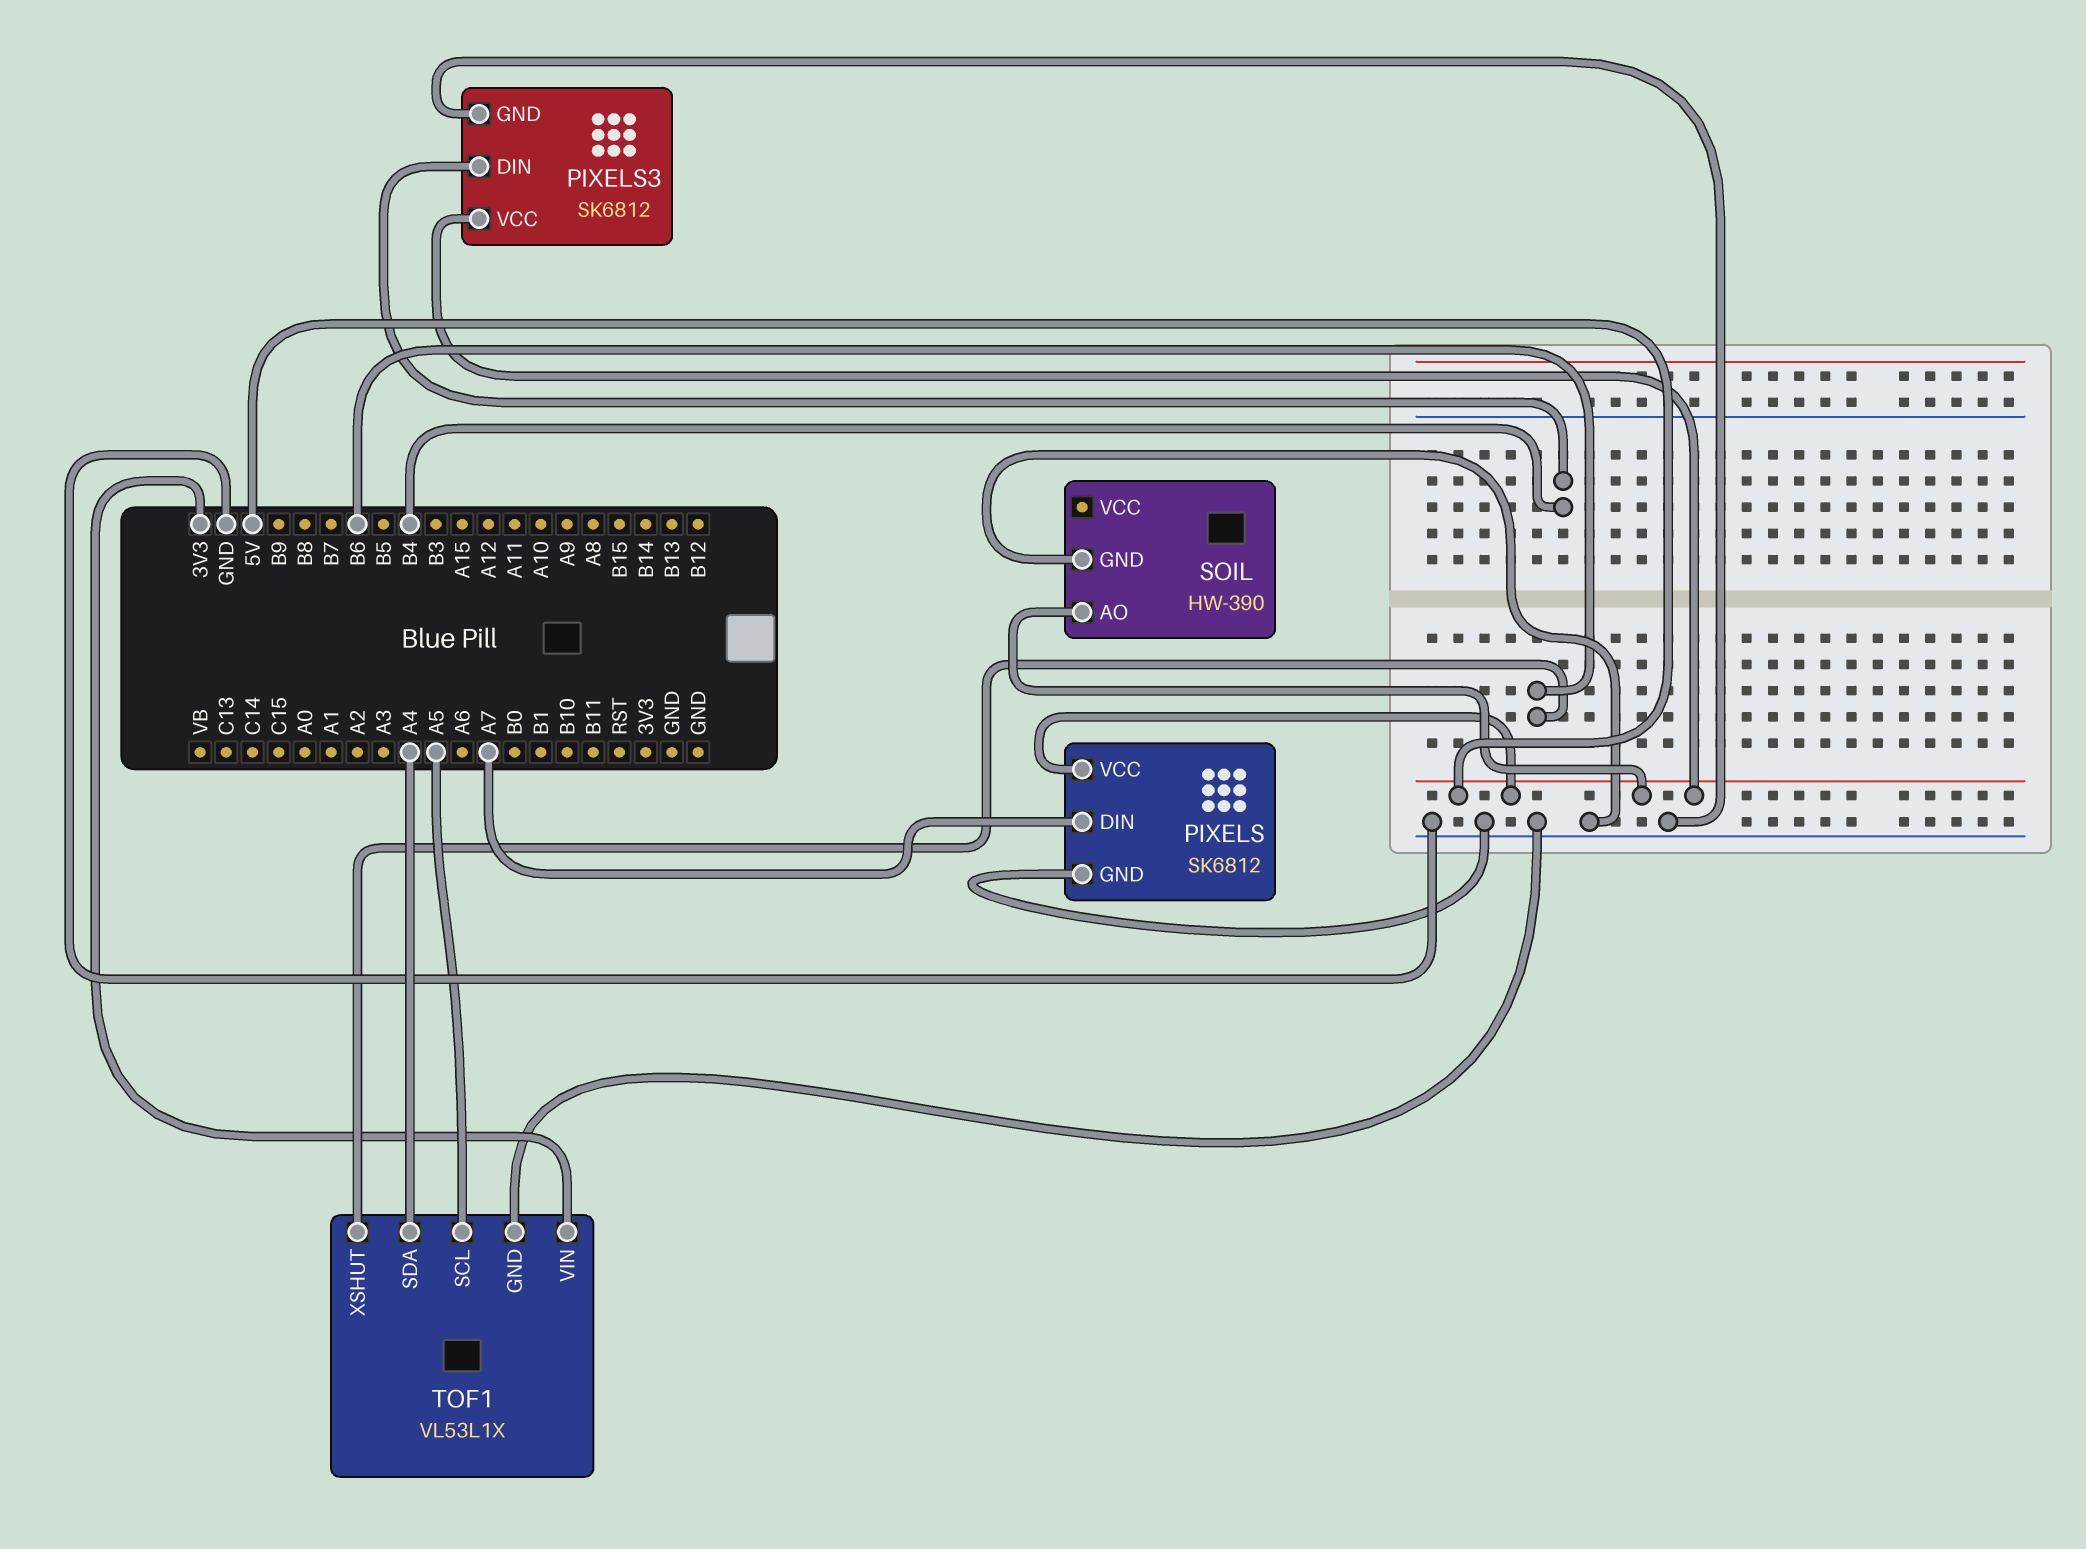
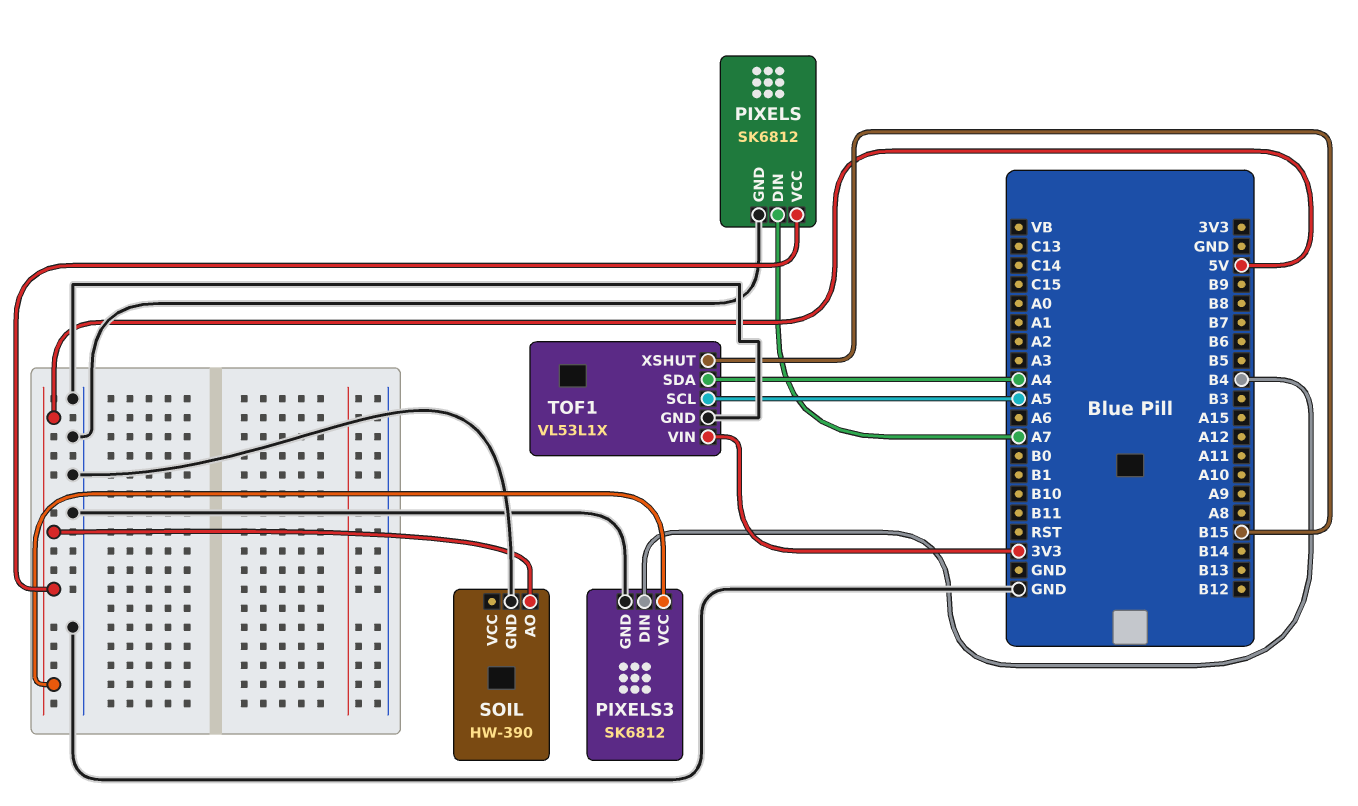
TOF1 pin XSHUT: B6 -> B15

